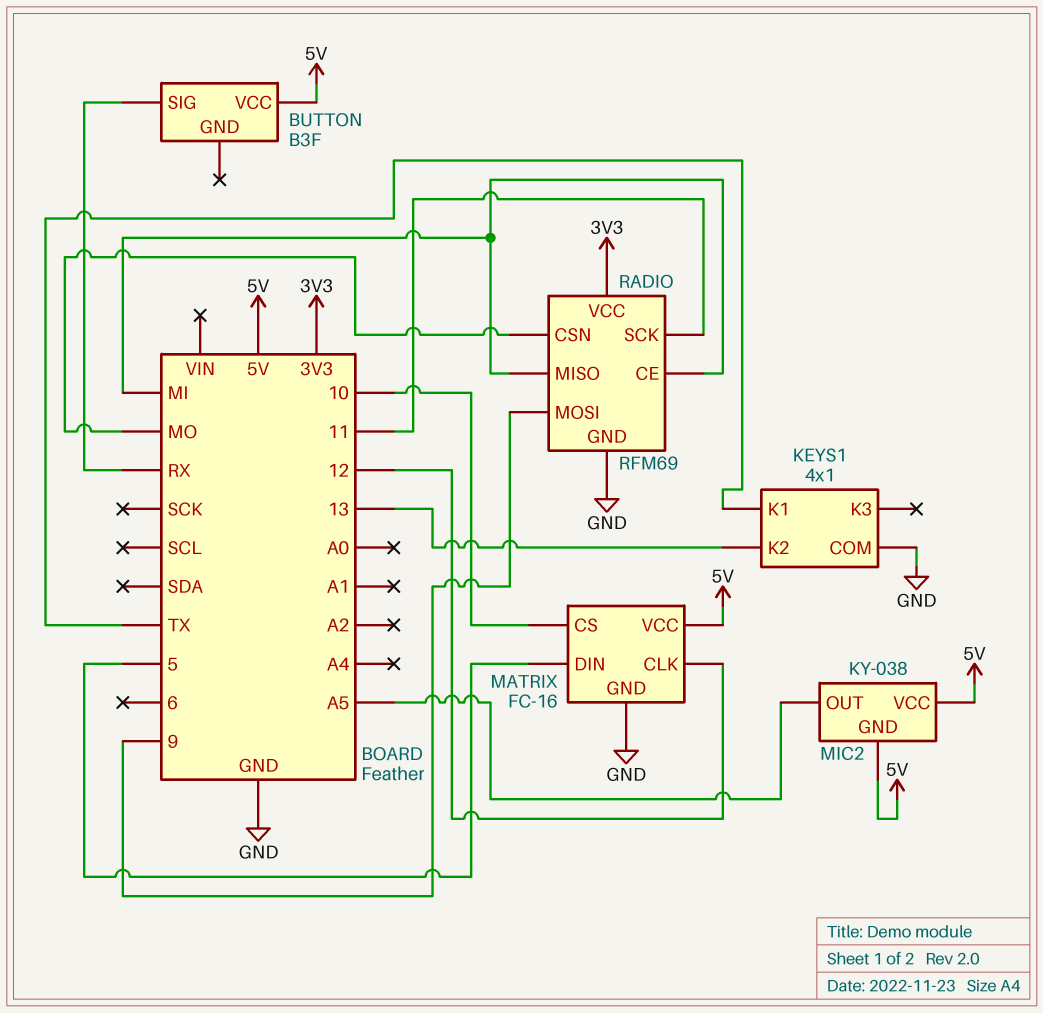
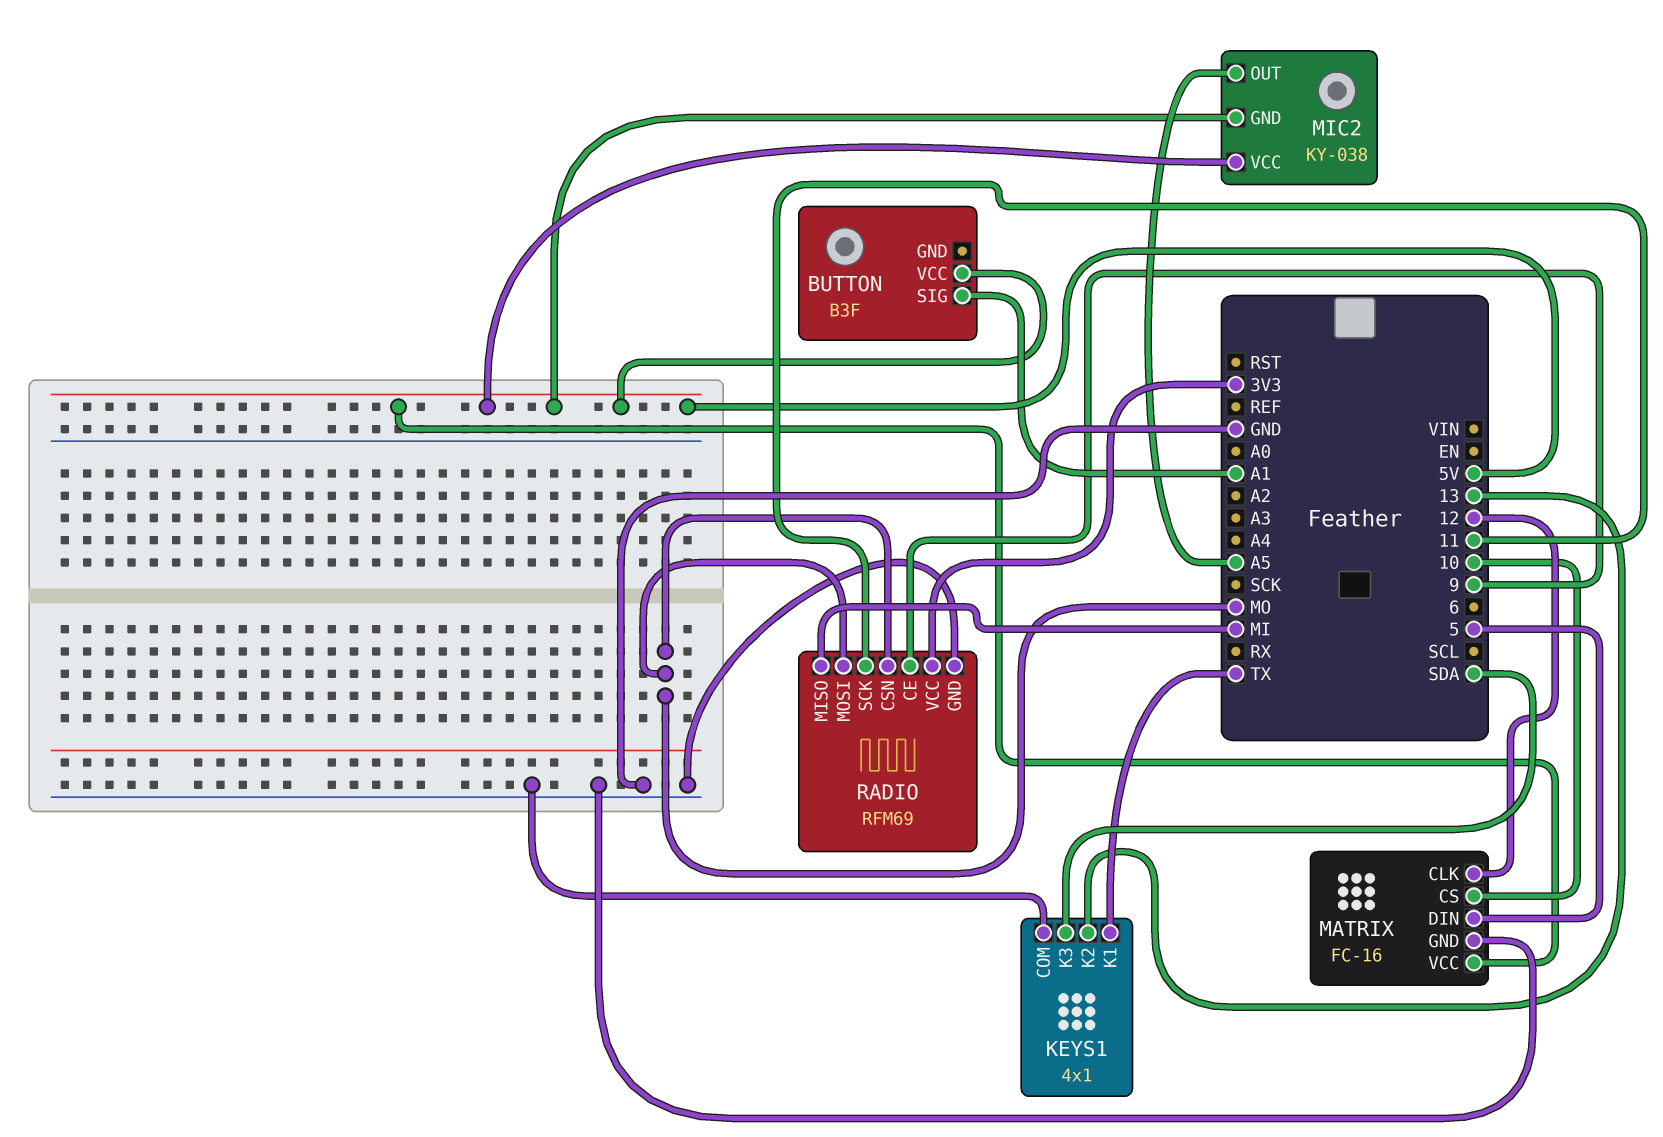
BUTTON pin SIG: RX -> A1
KEYS1 pin K3: none -> SDA
RADIO pin CE: MI -> 9
RADIO pin MOSI: 9 -> MO

